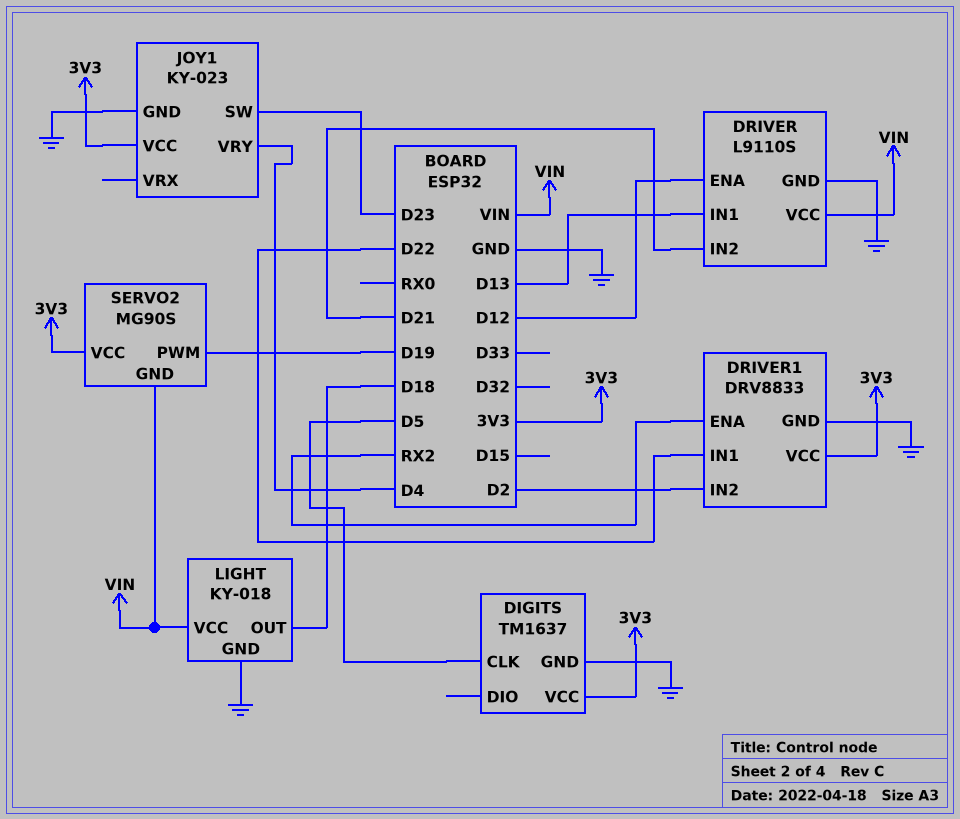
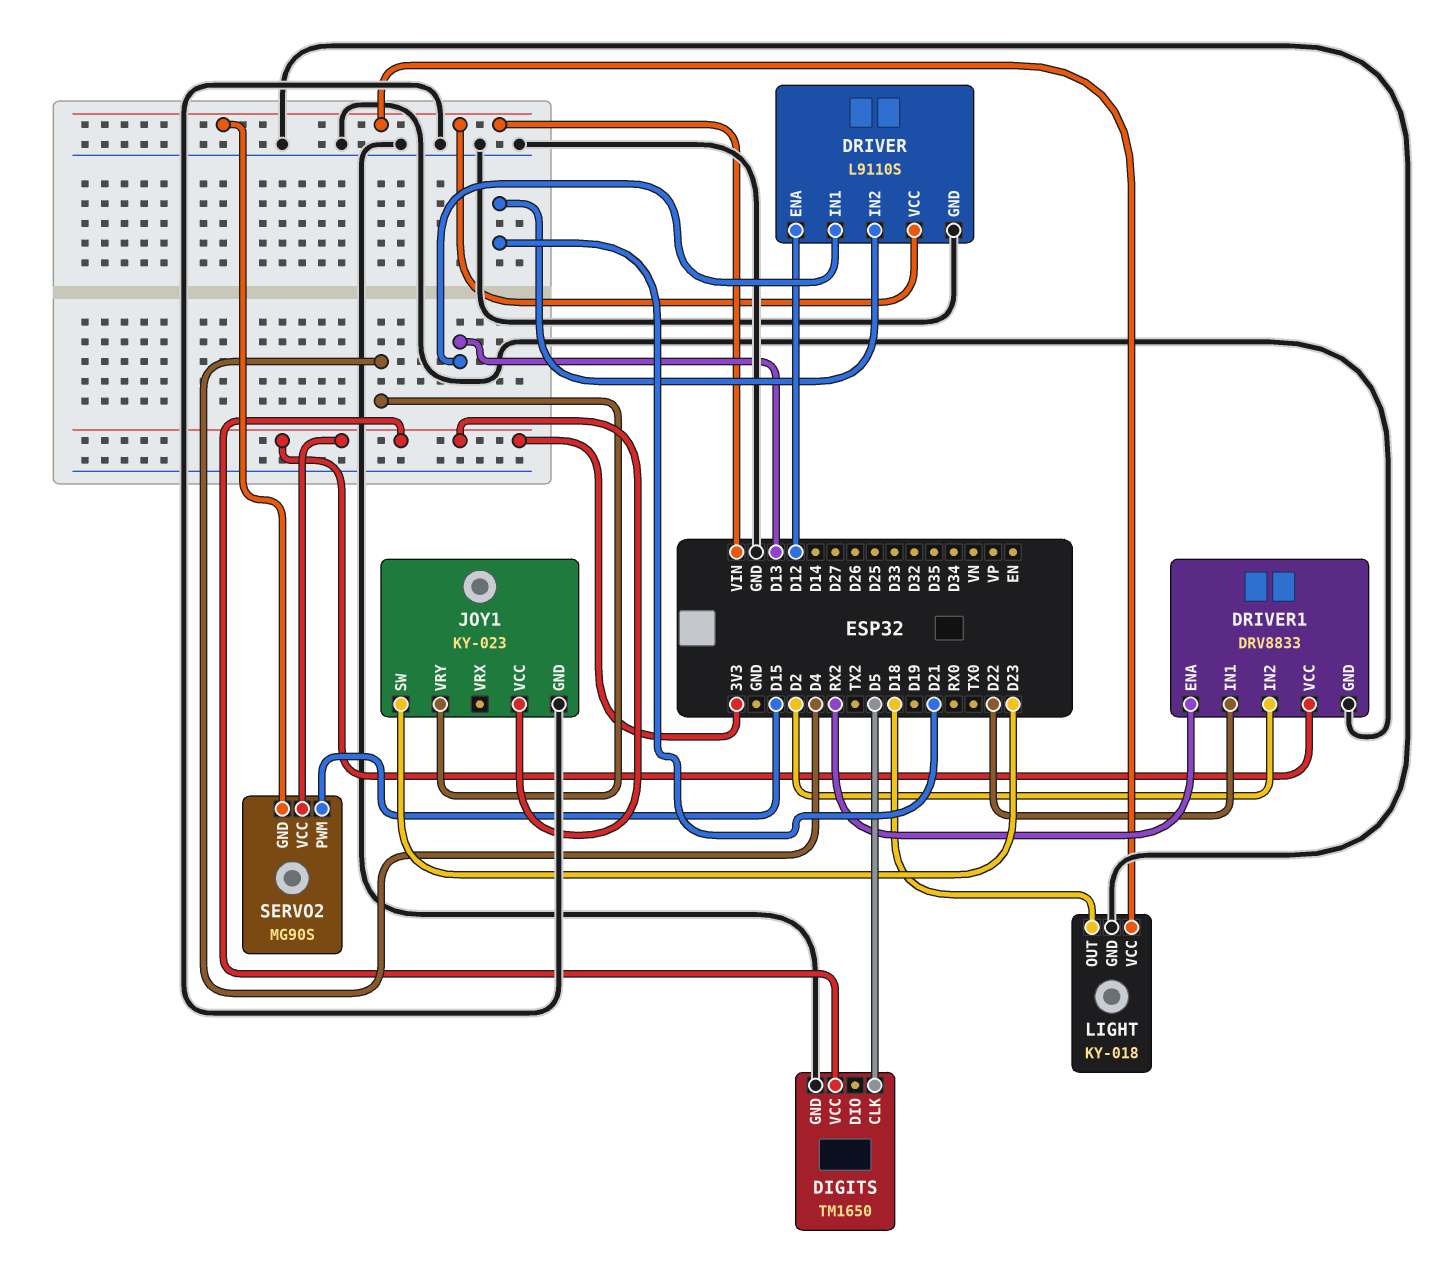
DIGITS: TM1637 -> TM1650
SERVO2 pin PWM: D19 -> D15

